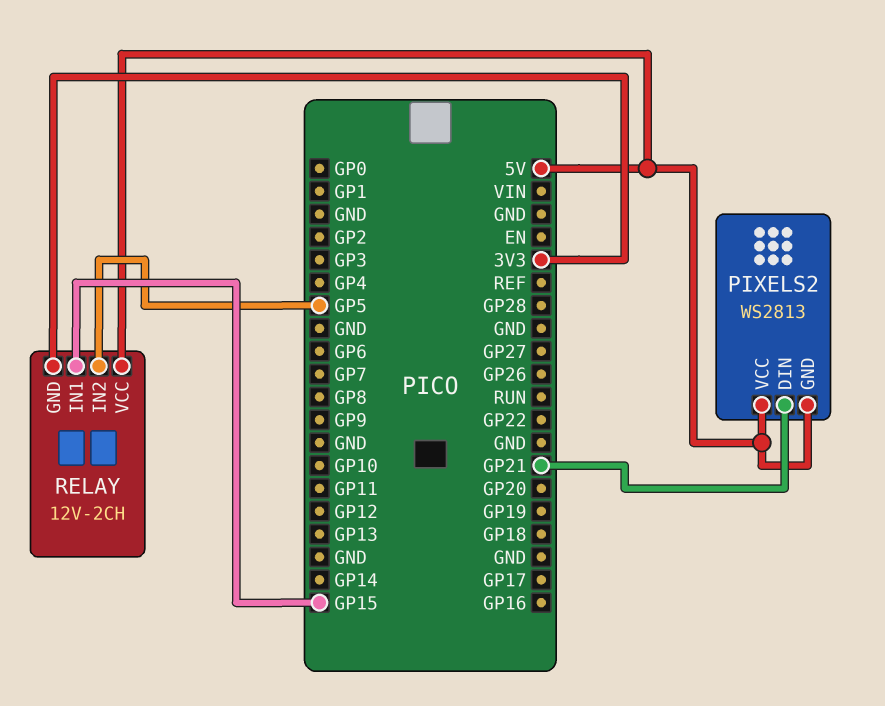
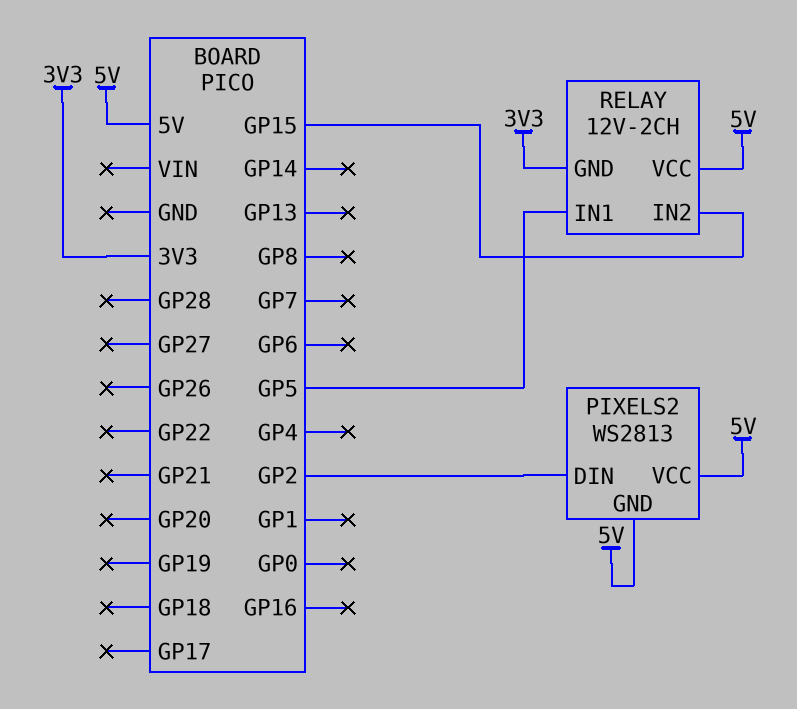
PIXELS2 pin DIN: GP21 -> GP2
RELAY pin IN1: GP15 -> GP5
RELAY pin IN2: GP5 -> GP15

